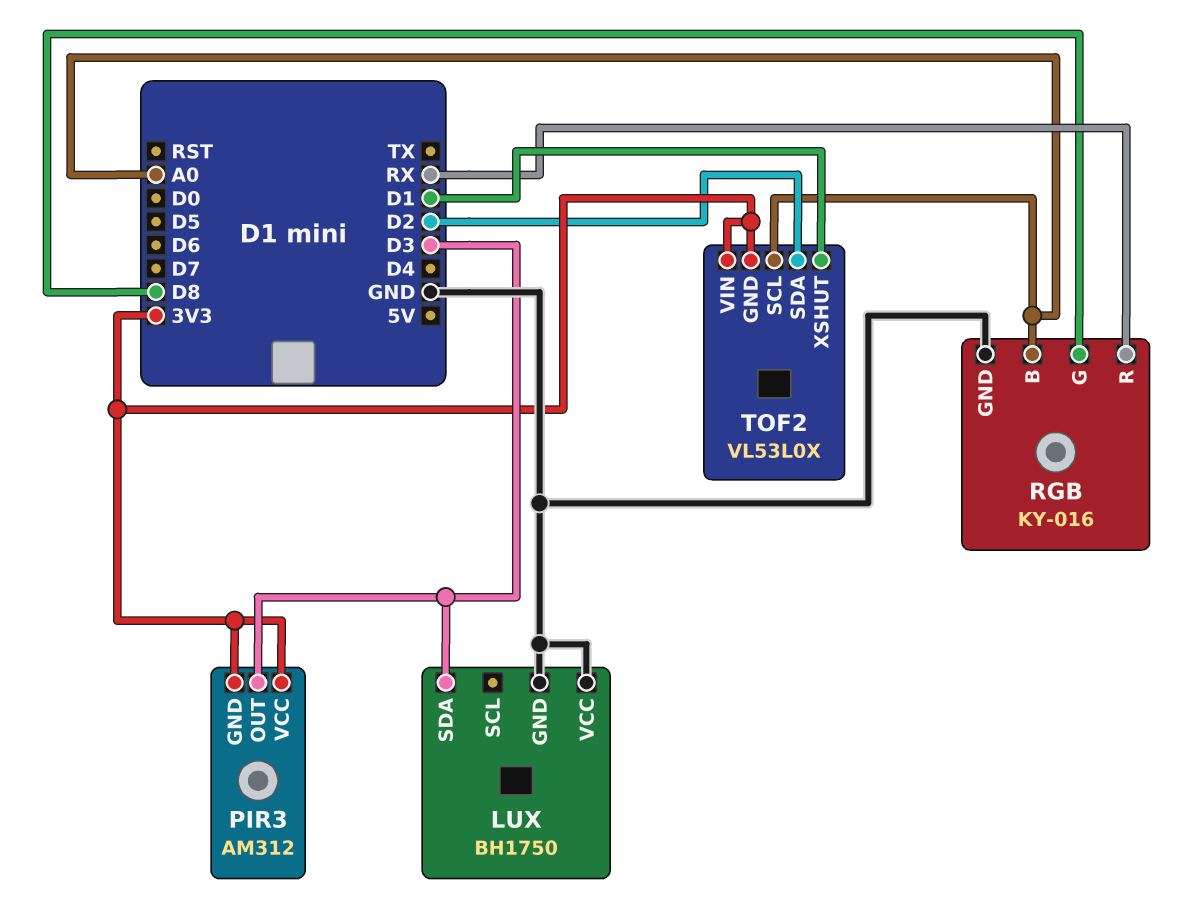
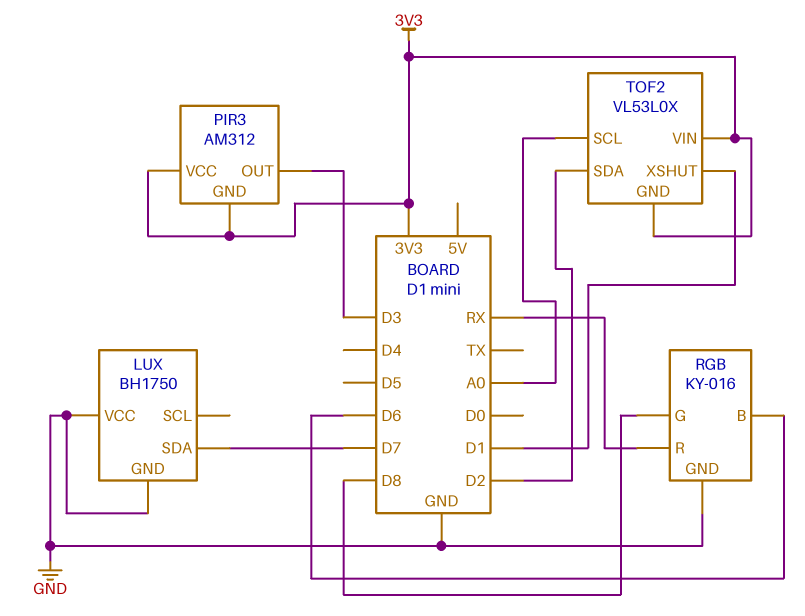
LUX pin SDA: D3 -> D7
RGB pin B: A0 -> D6

